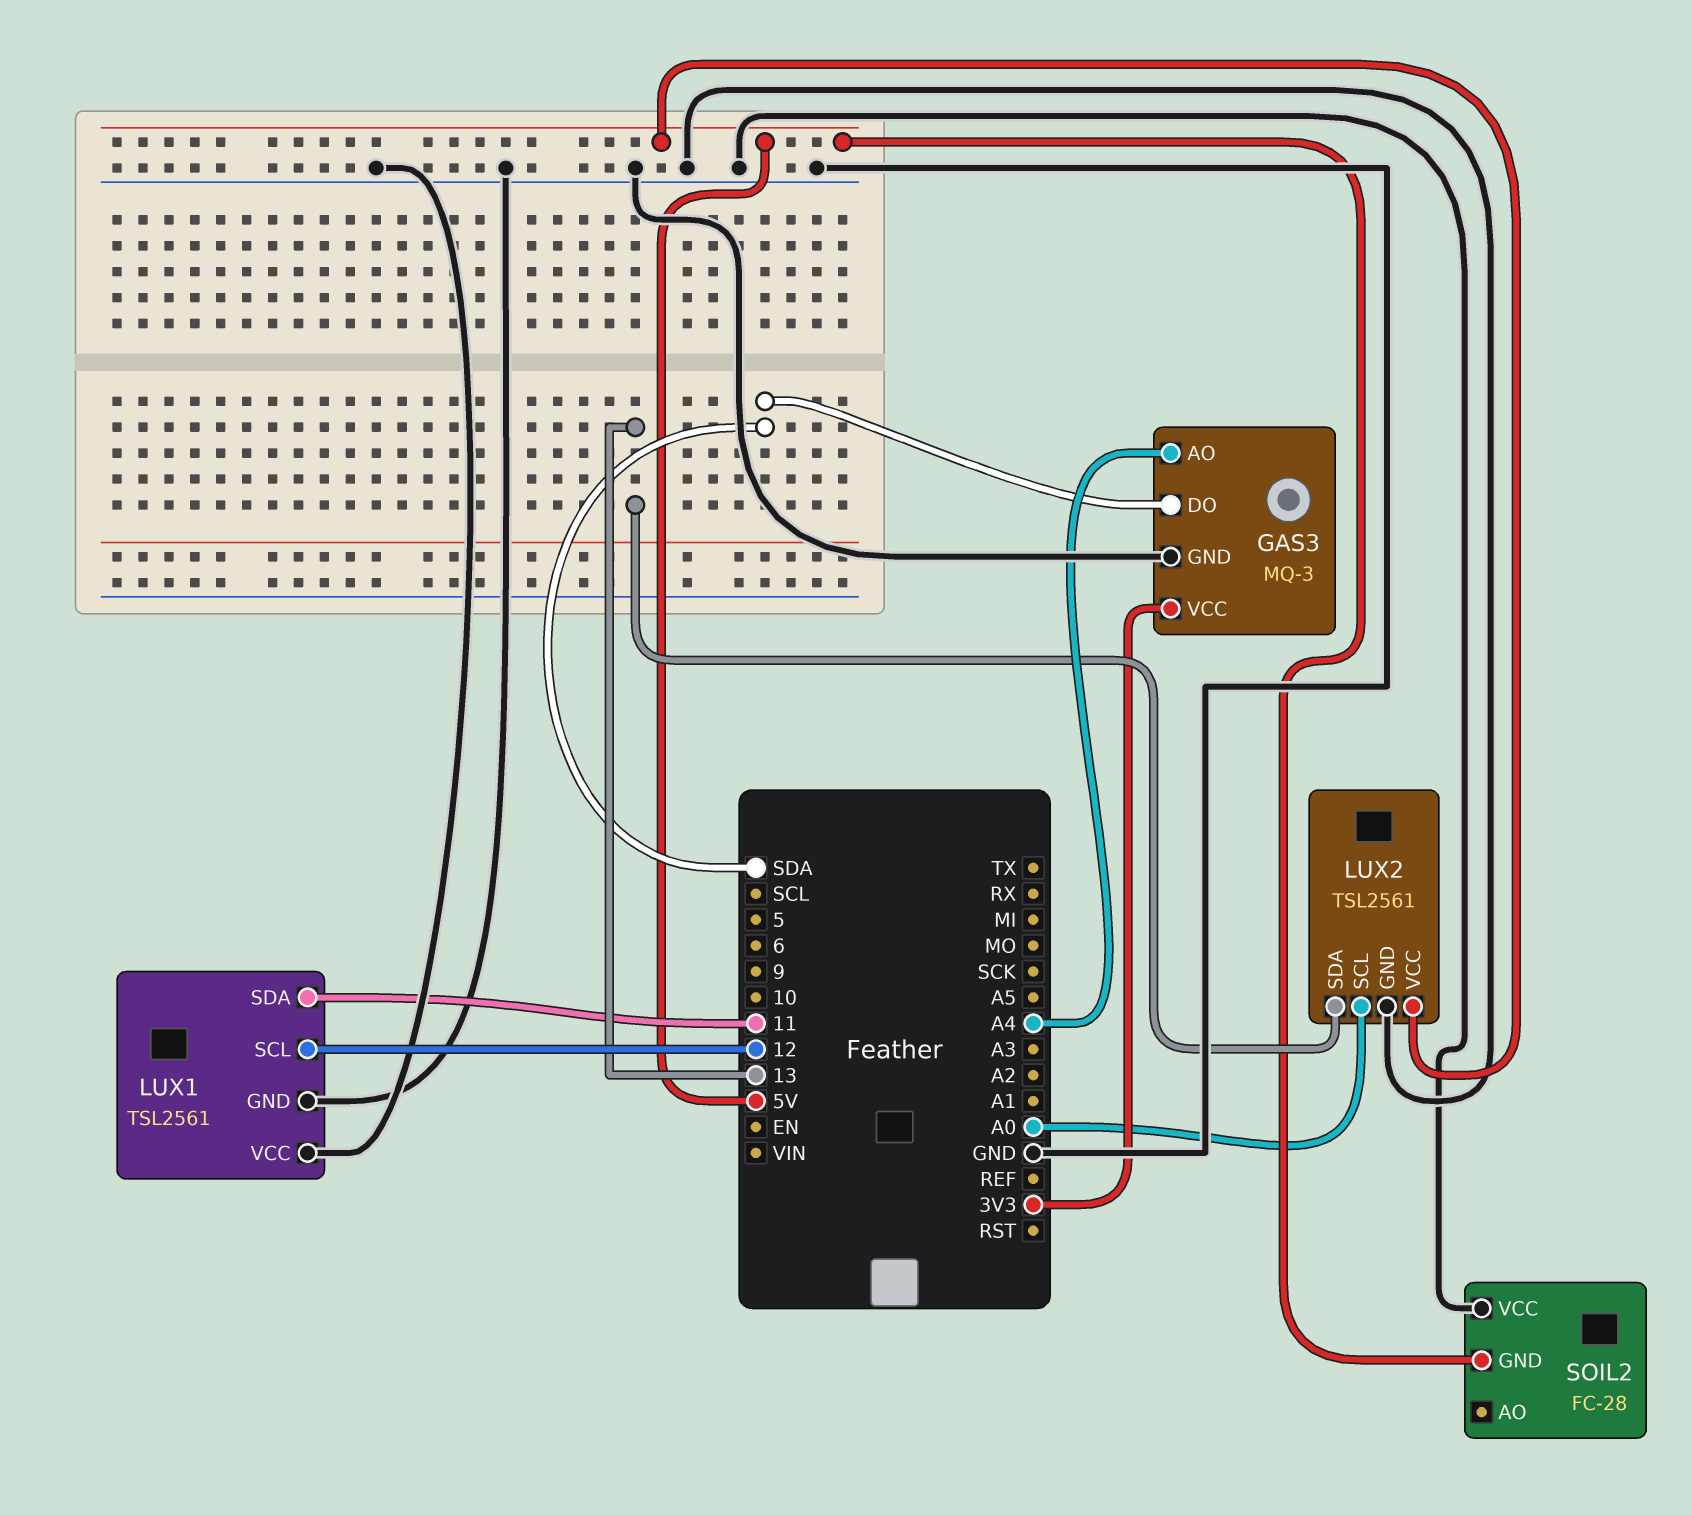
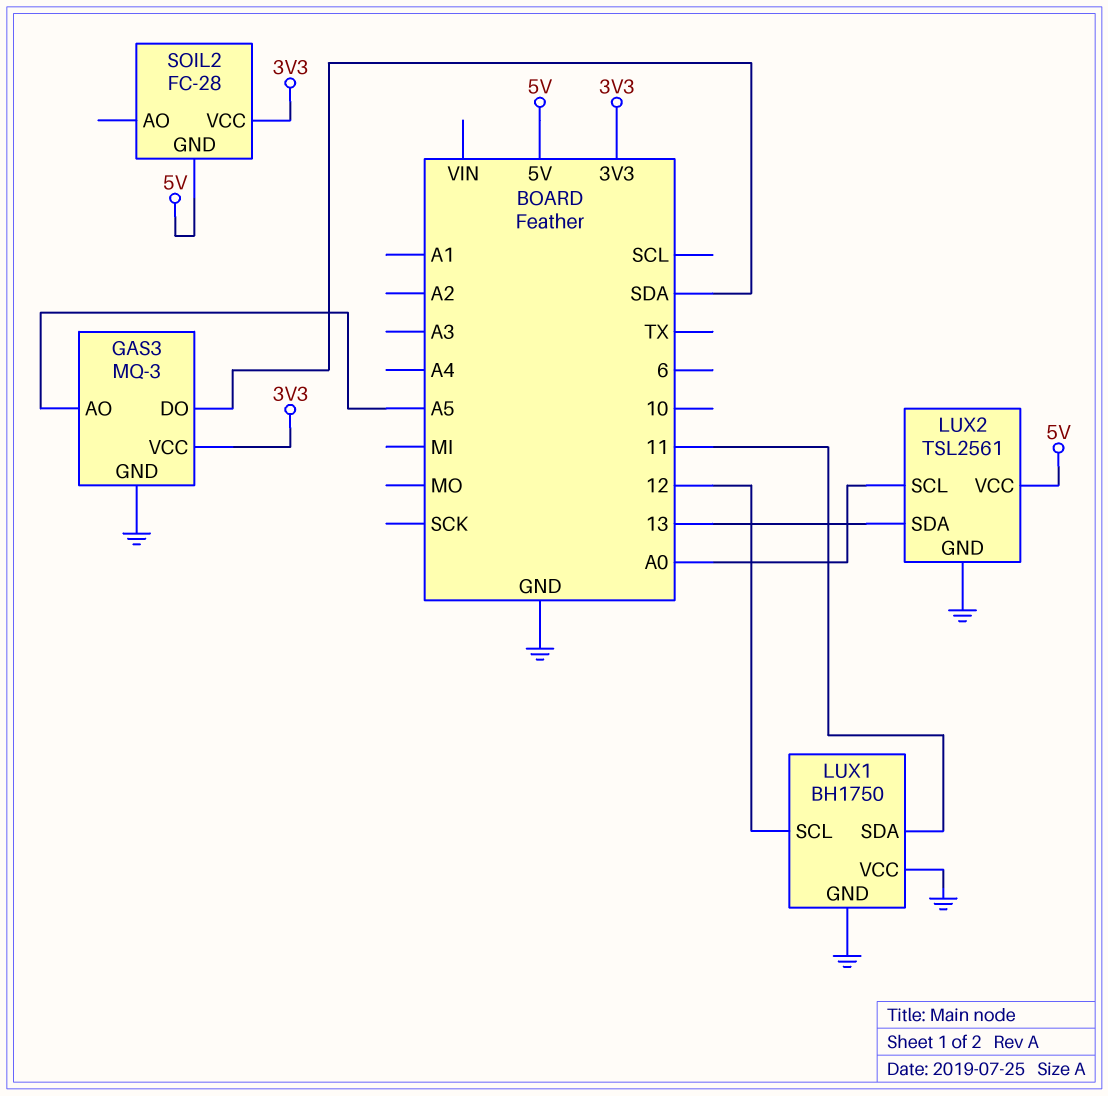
GAS3 pin AO: A4 -> A5
LUX1: TSL2561 -> BH1750
SOIL2 pin VCC: GND -> 3V3

